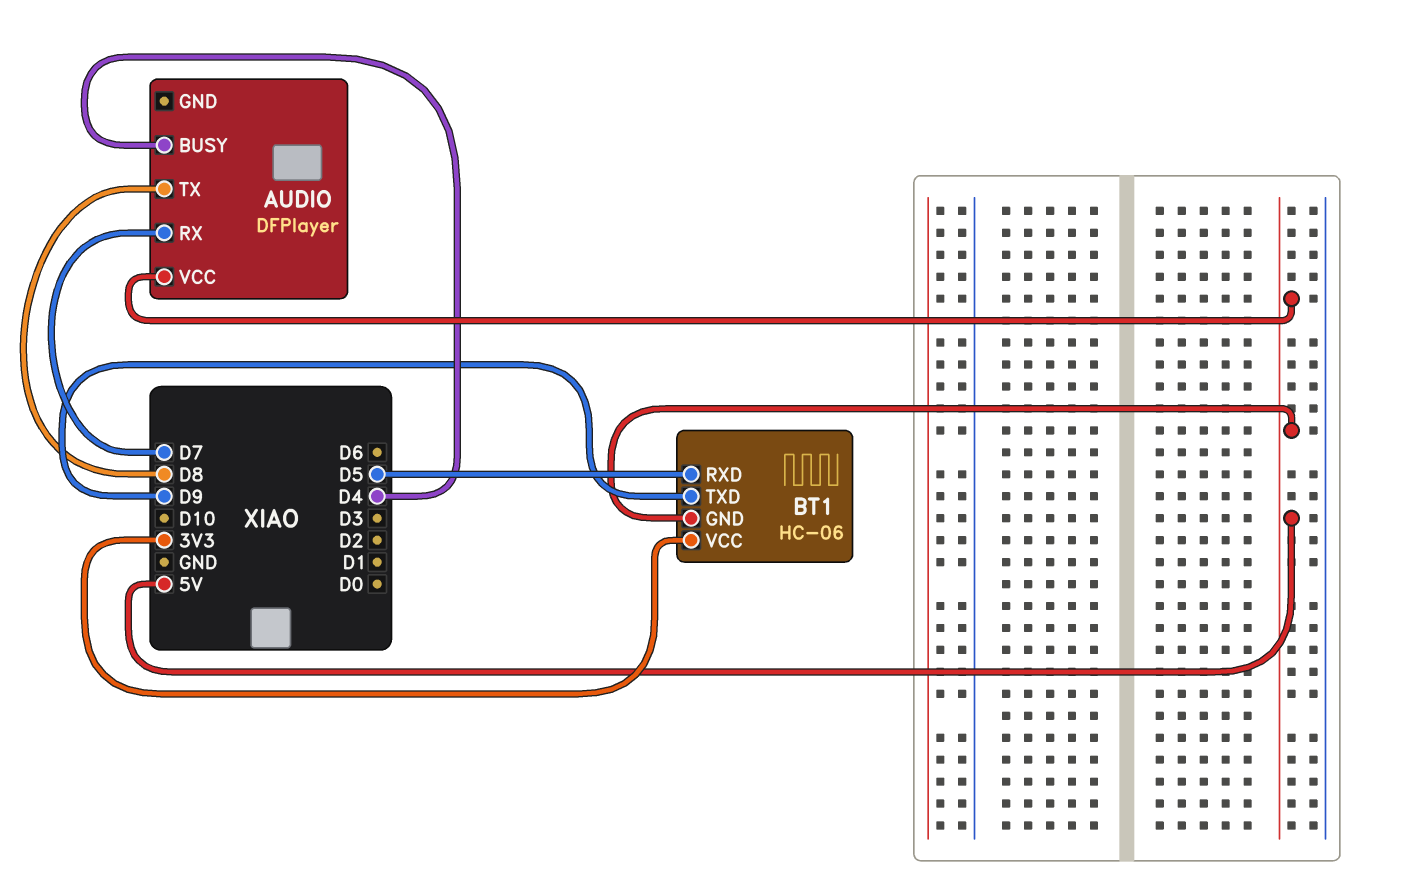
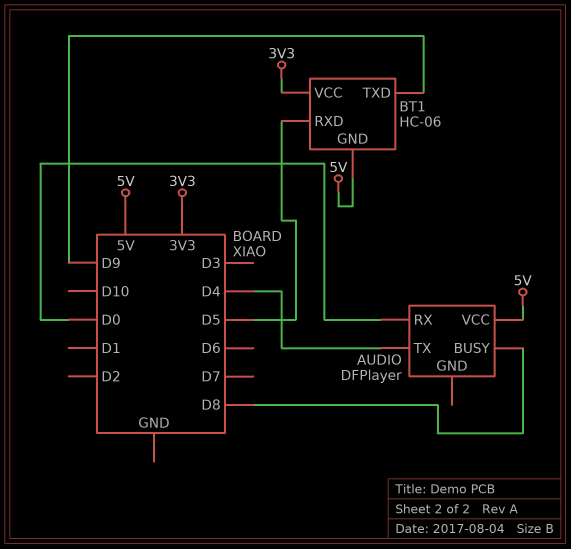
AUDIO pin BUSY: D4 -> D8
AUDIO pin RX: D7 -> D0
AUDIO pin TX: D8 -> D4

